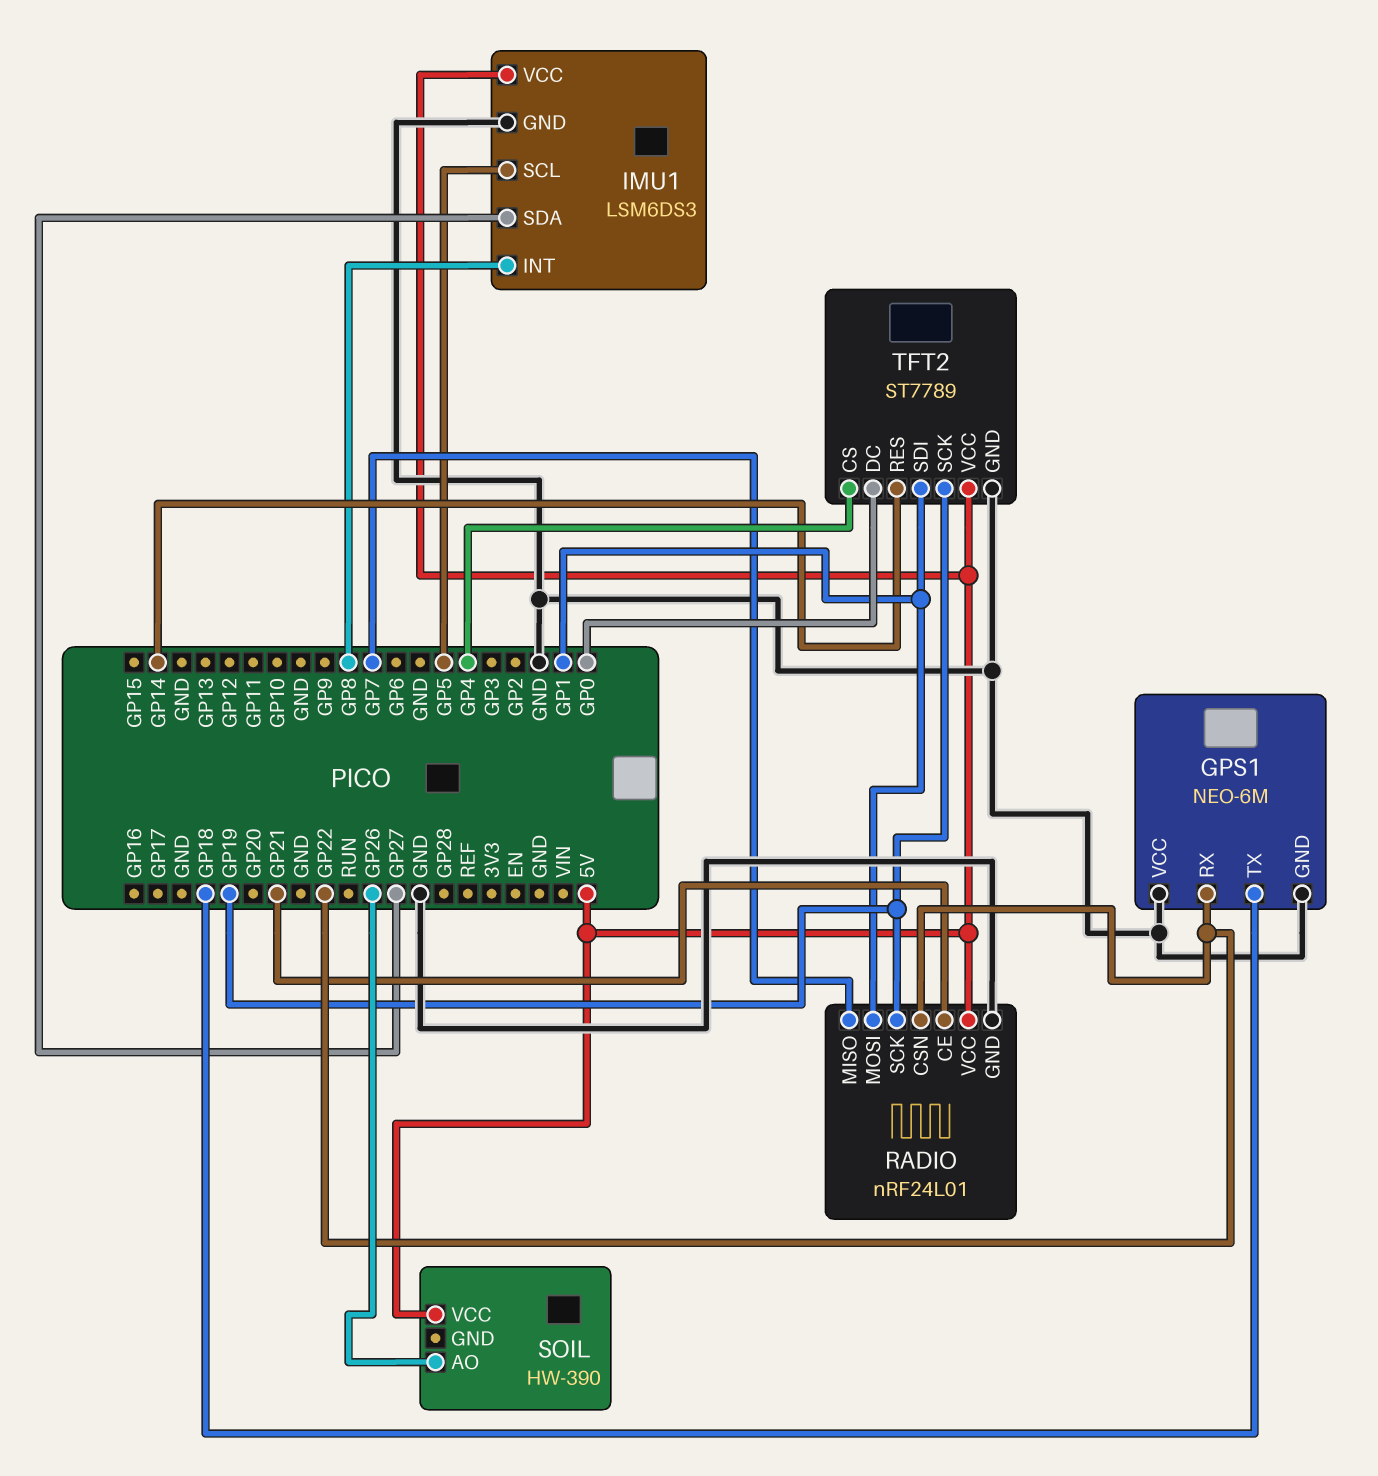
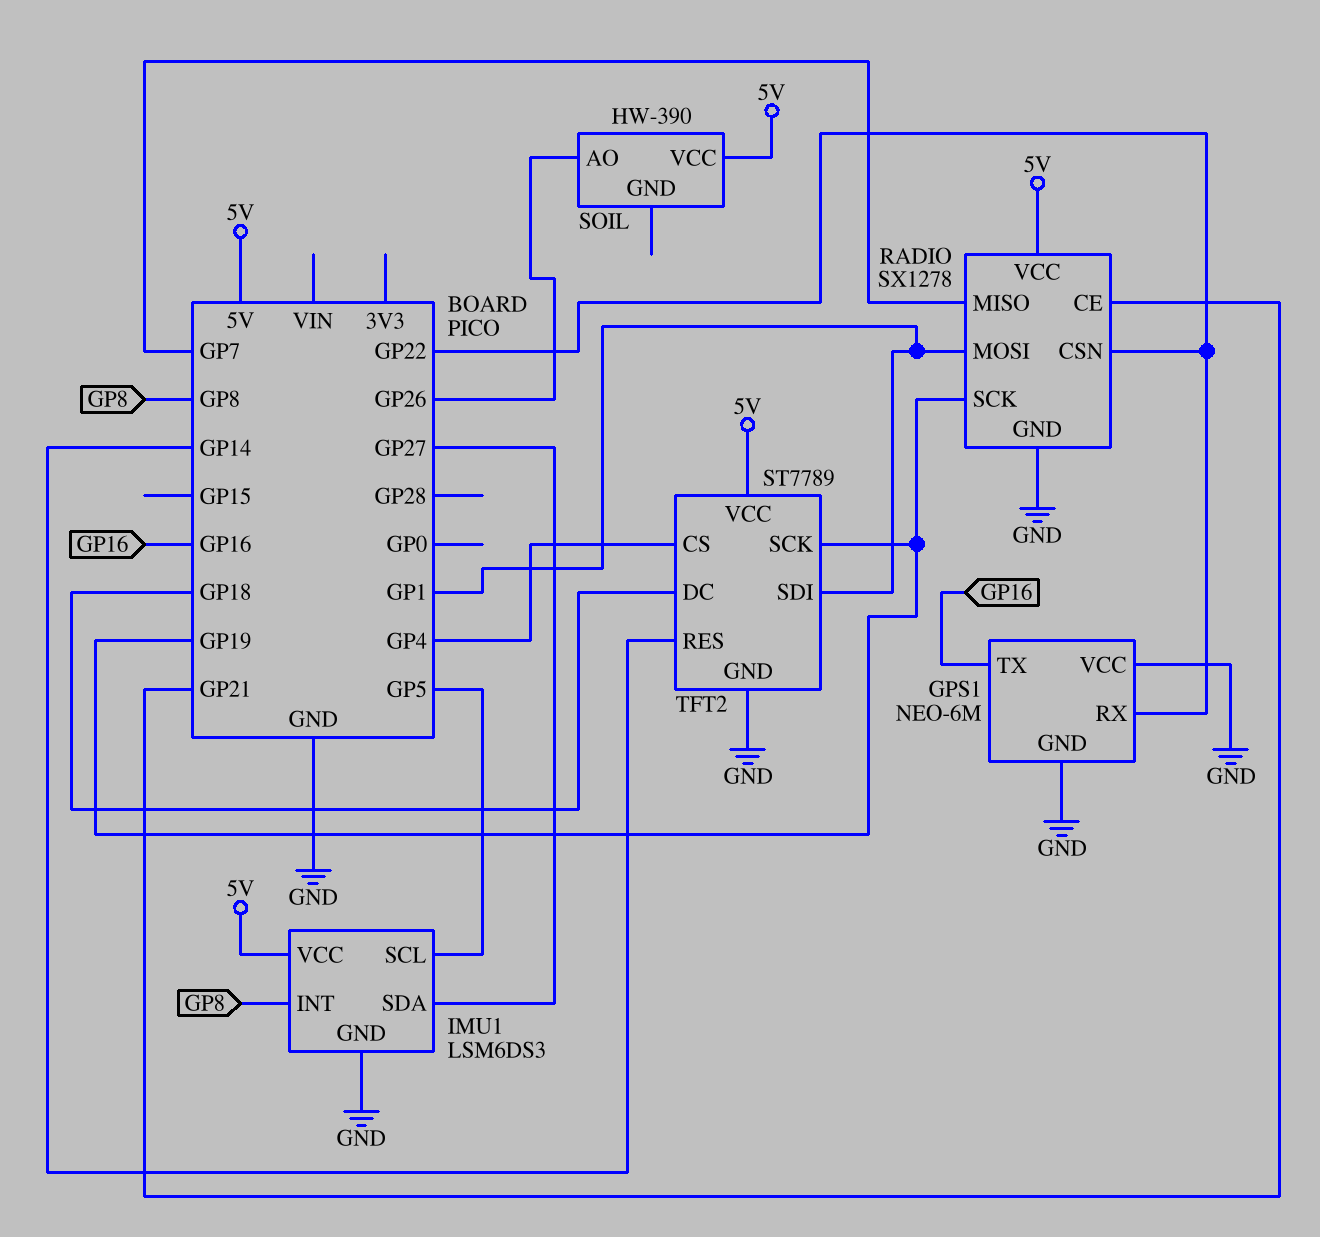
GPS1 pin TX: GP18 -> GP16
RADIO: nRF24L01 -> SX1278
TFT2 pin DC: GP0 -> GP18

